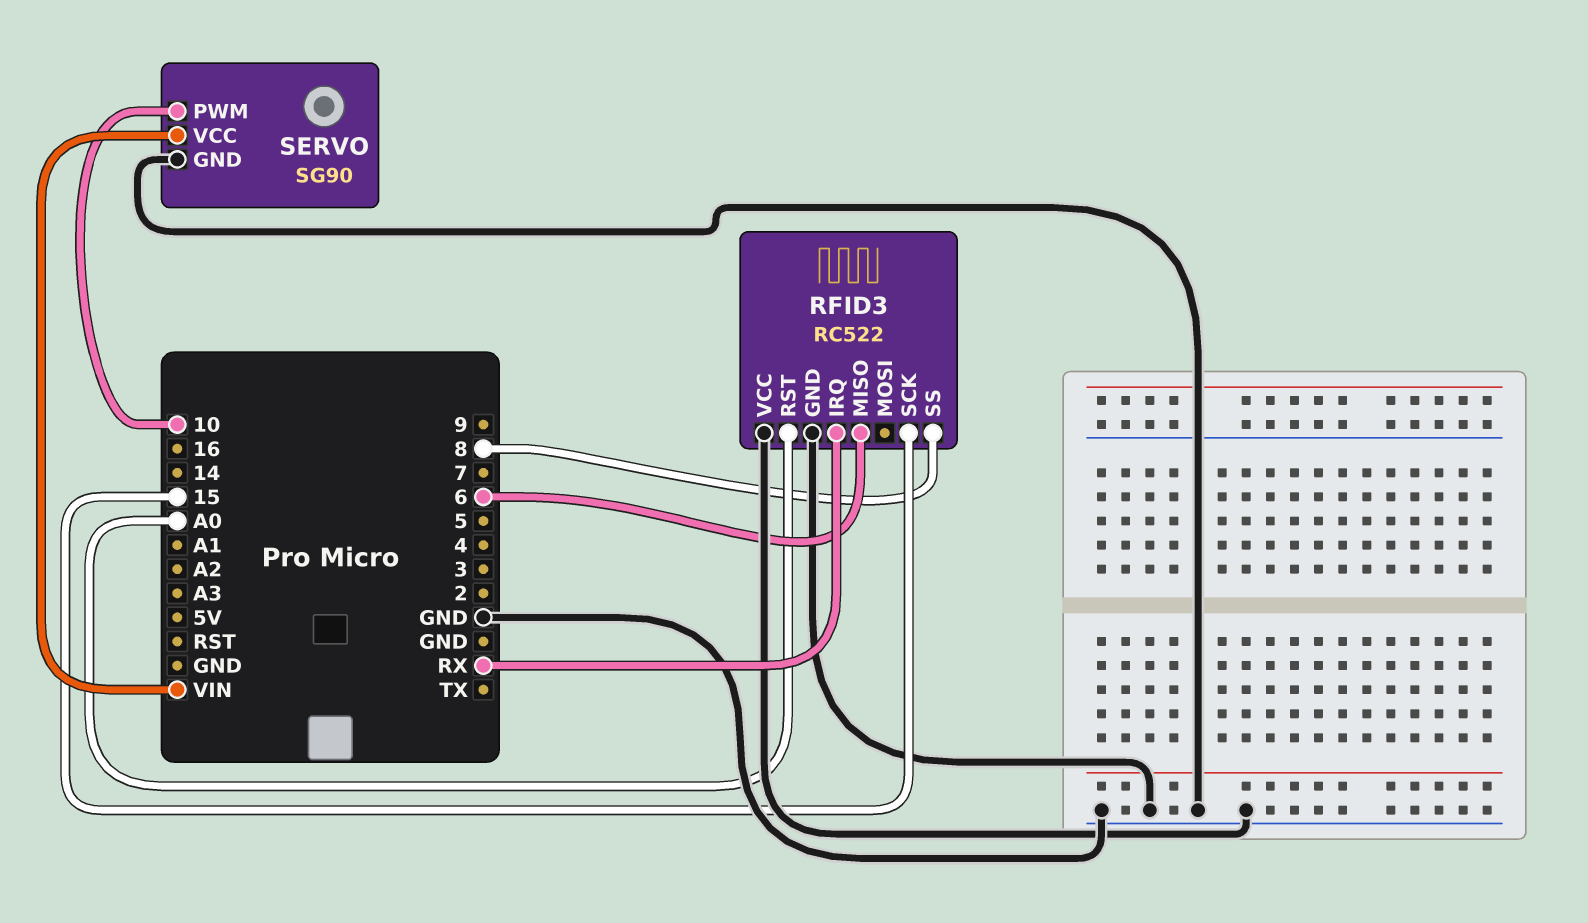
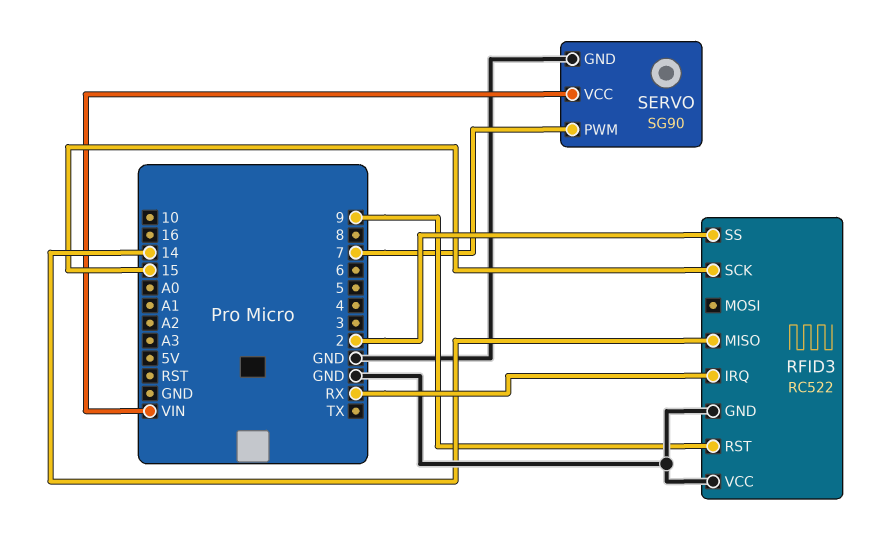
RFID3 pin MISO: 6 -> 14
RFID3 pin RST: A0 -> 9
RFID3 pin SS: 8 -> 2
SERVO pin PWM: 10 -> 7

